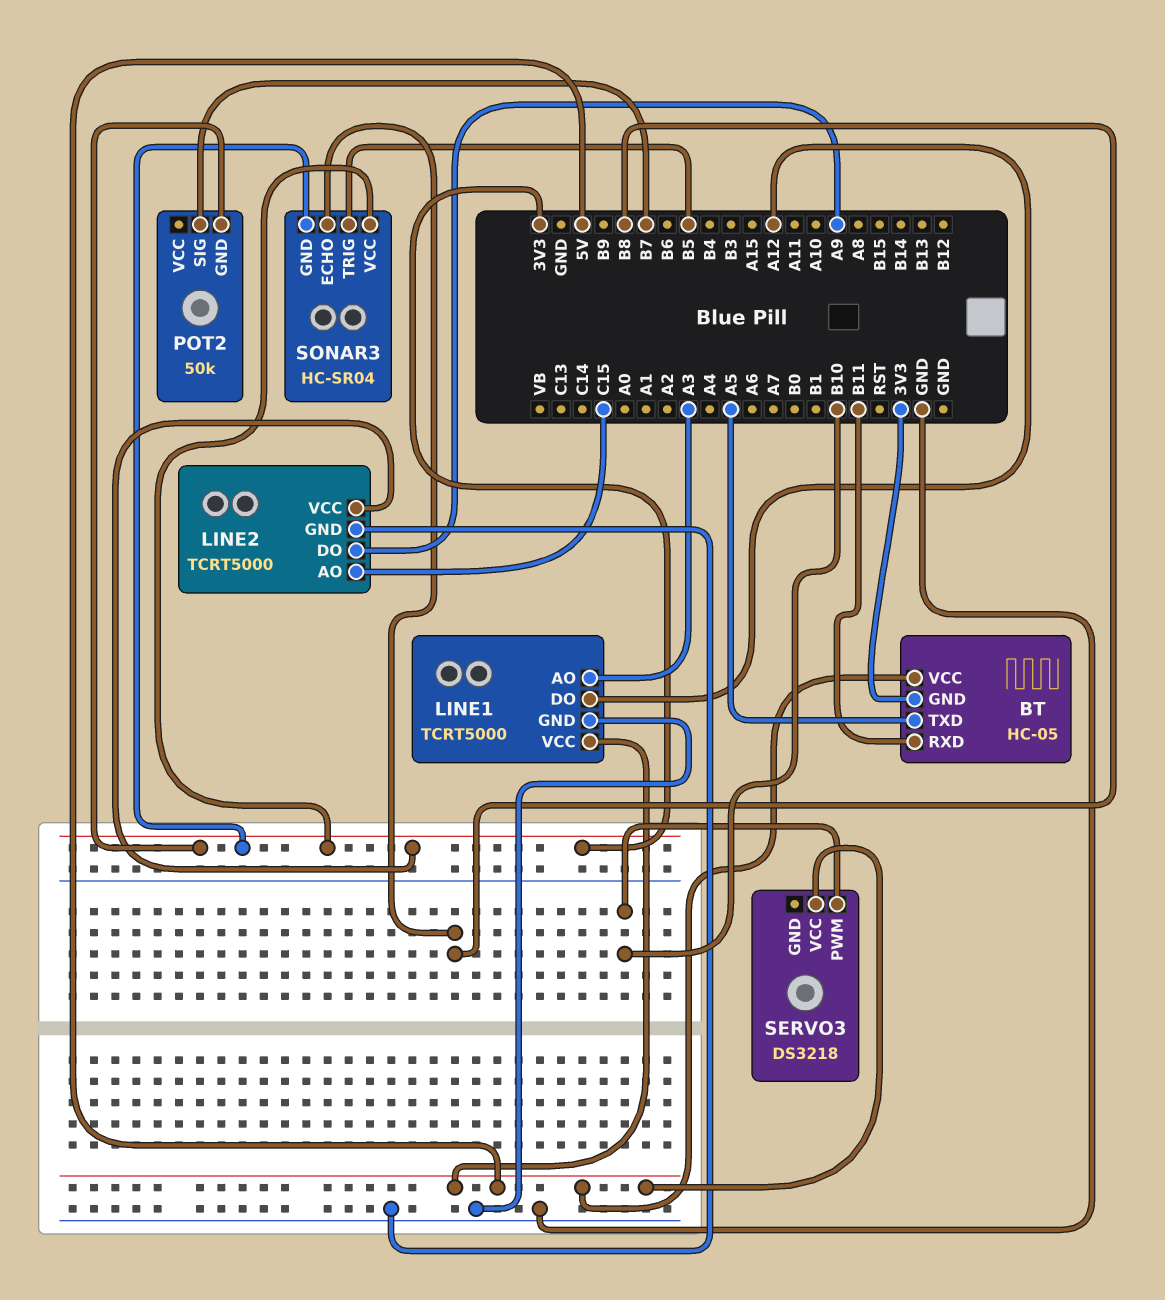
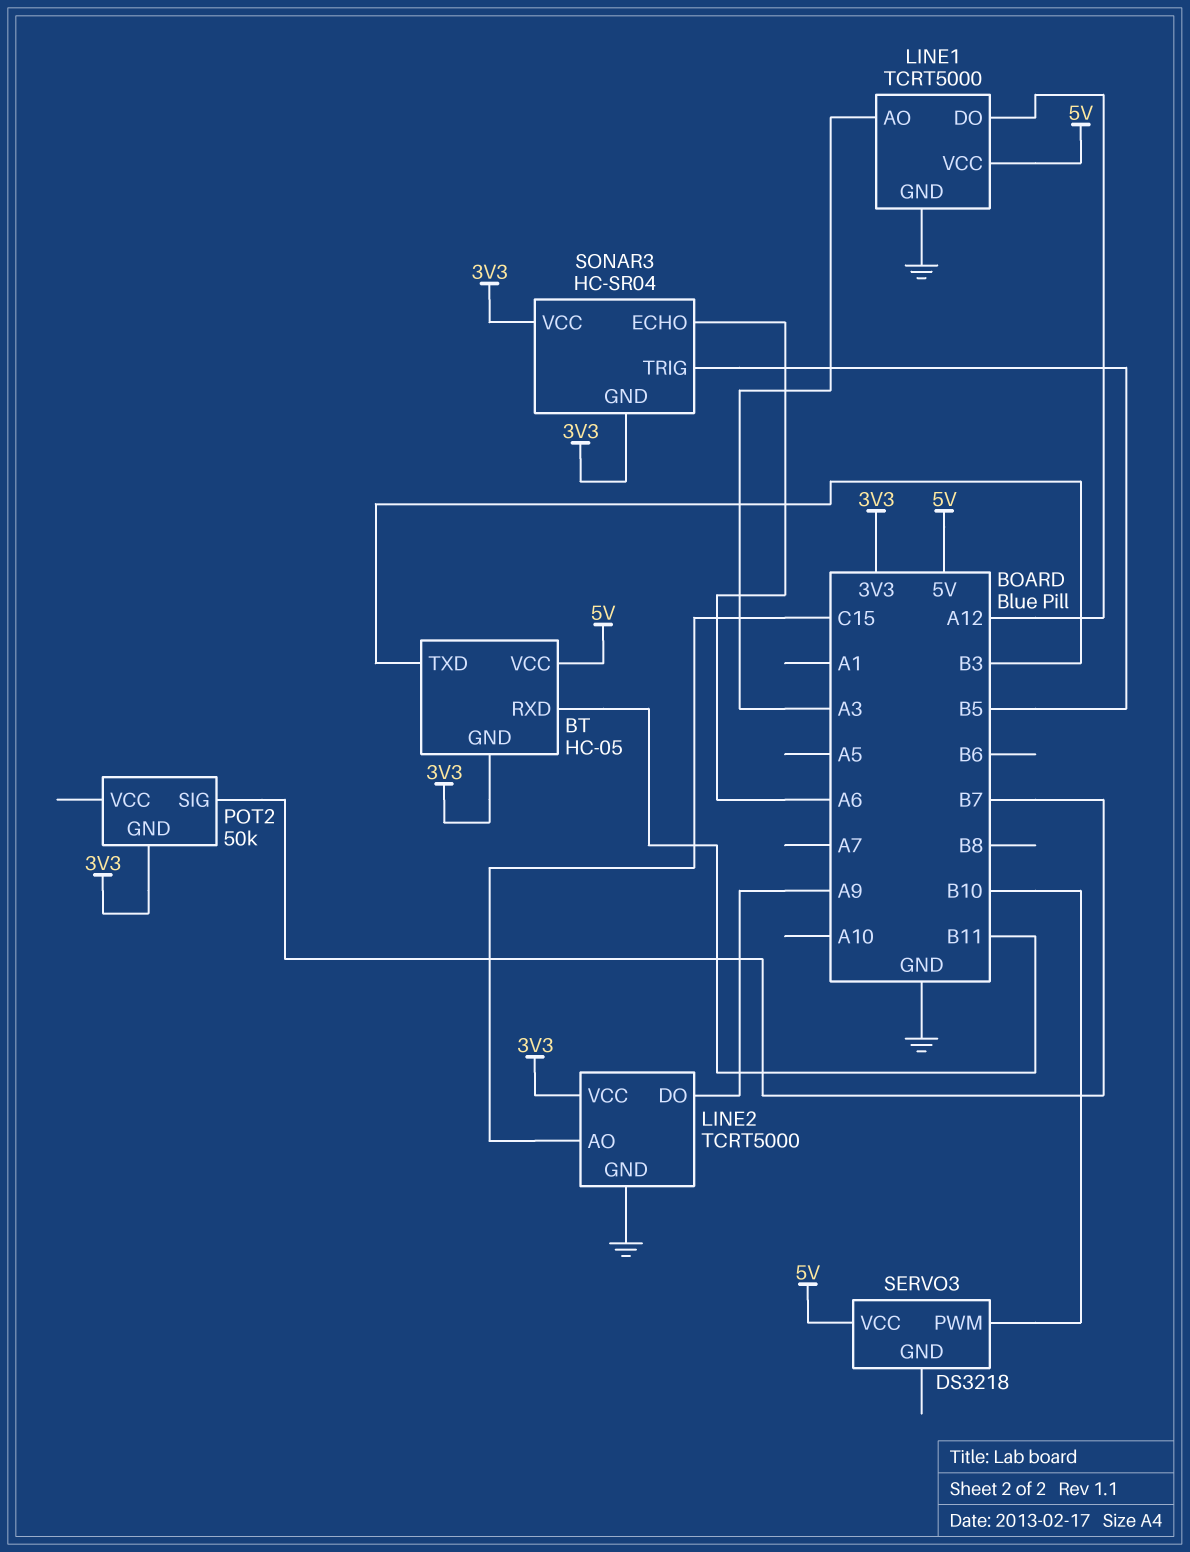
BT pin TXD: A5 -> B3
SONAR3 pin ECHO: B8 -> A6

